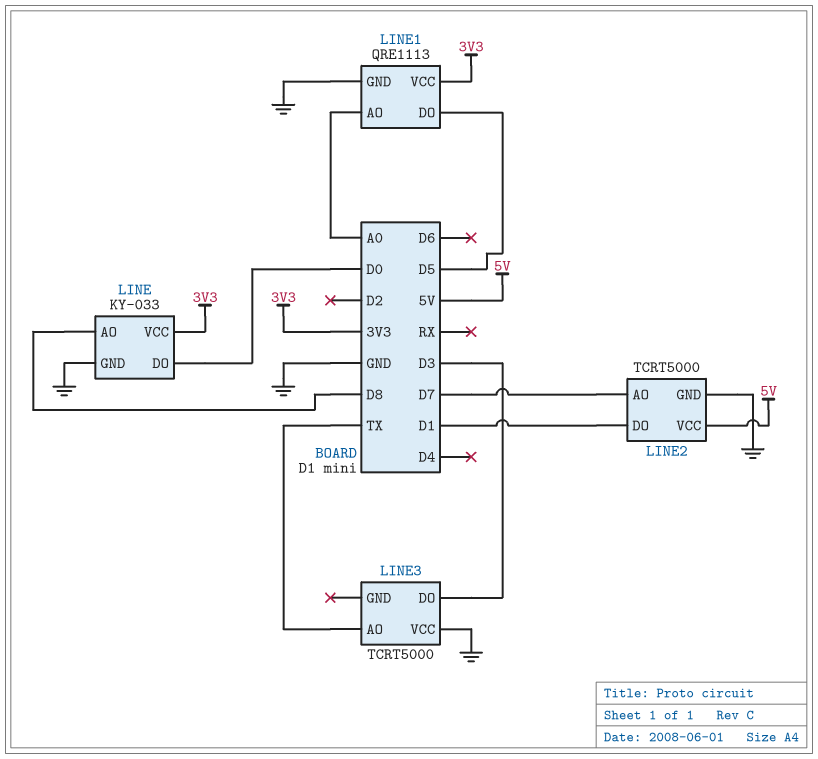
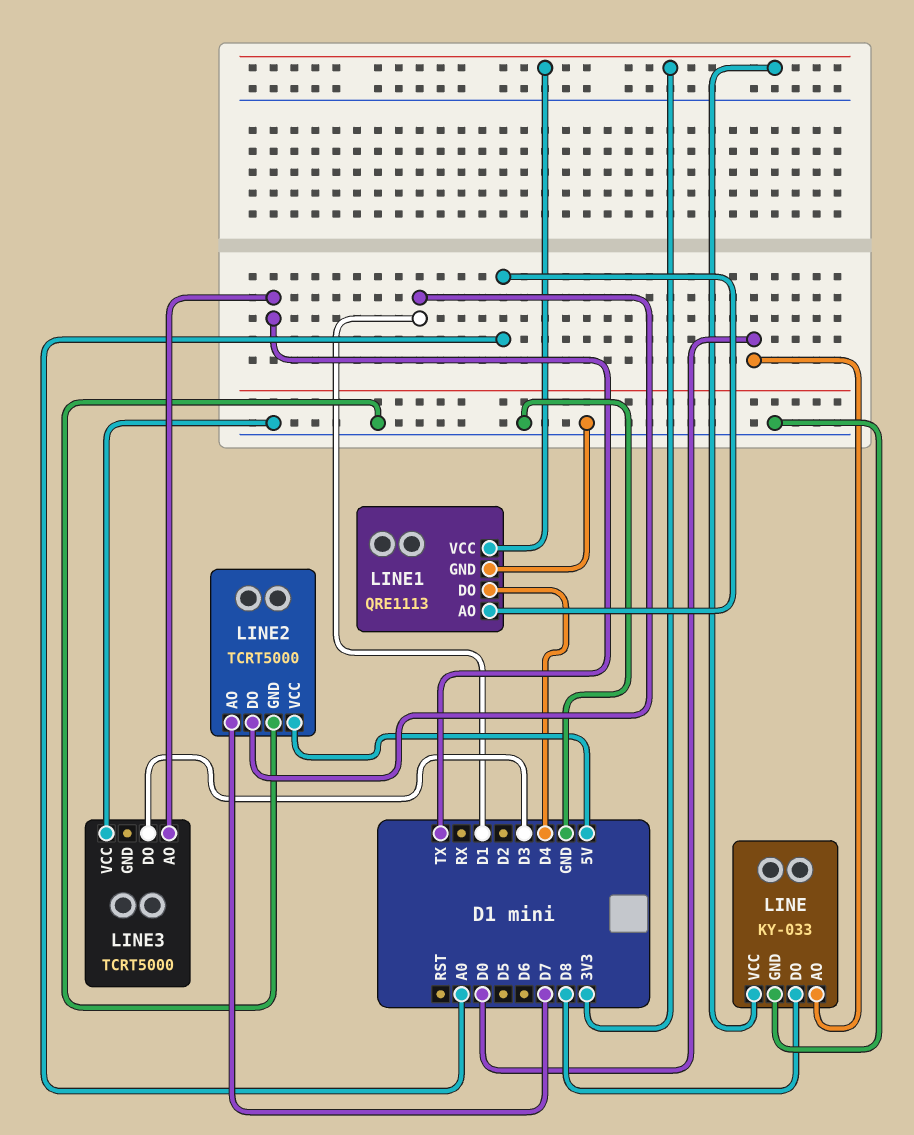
LINE pin AO: D8 -> D0
LINE pin DO: D0 -> D8
LINE1 pin DO: D5 -> D4

